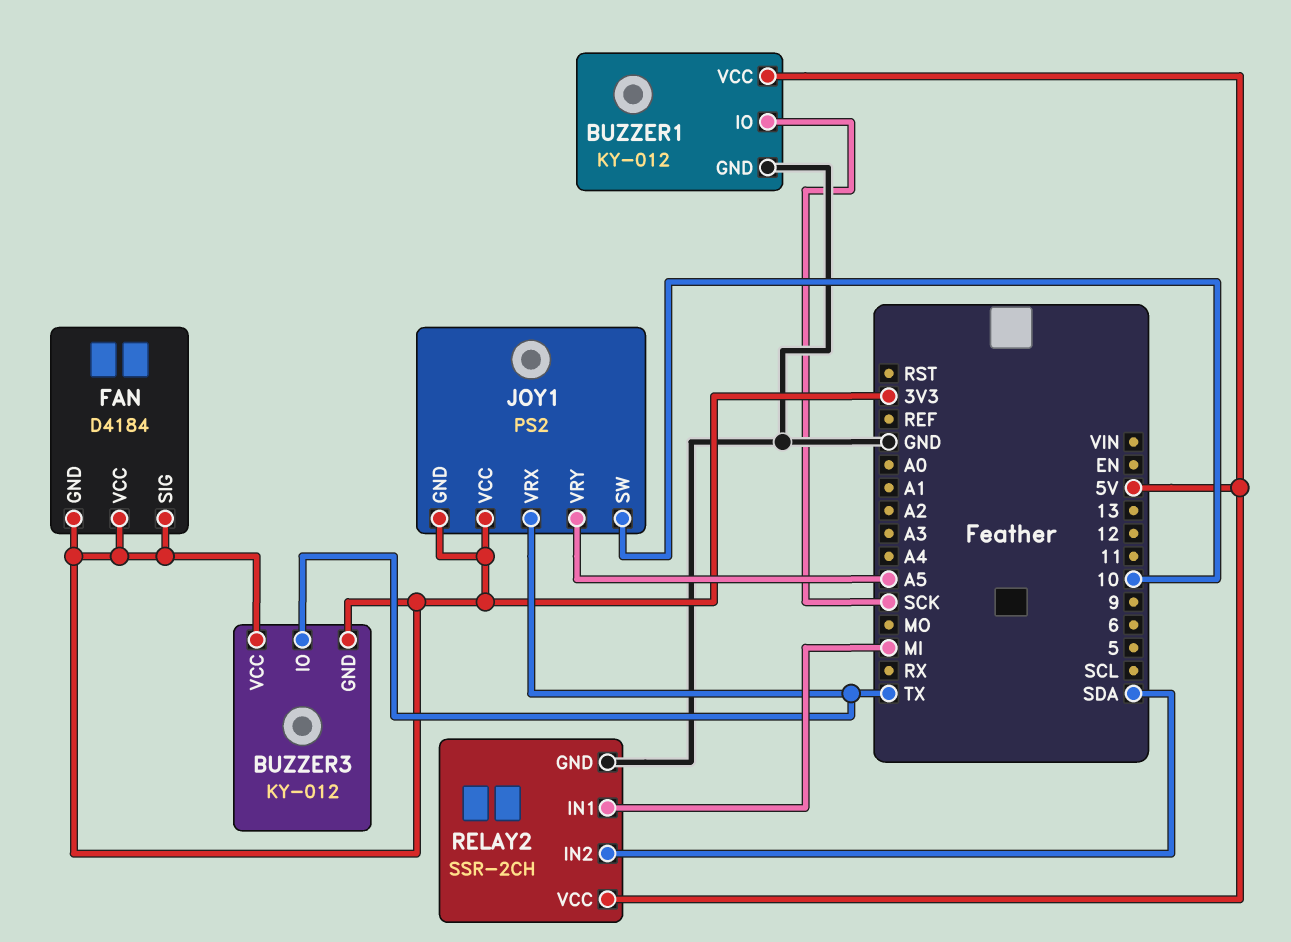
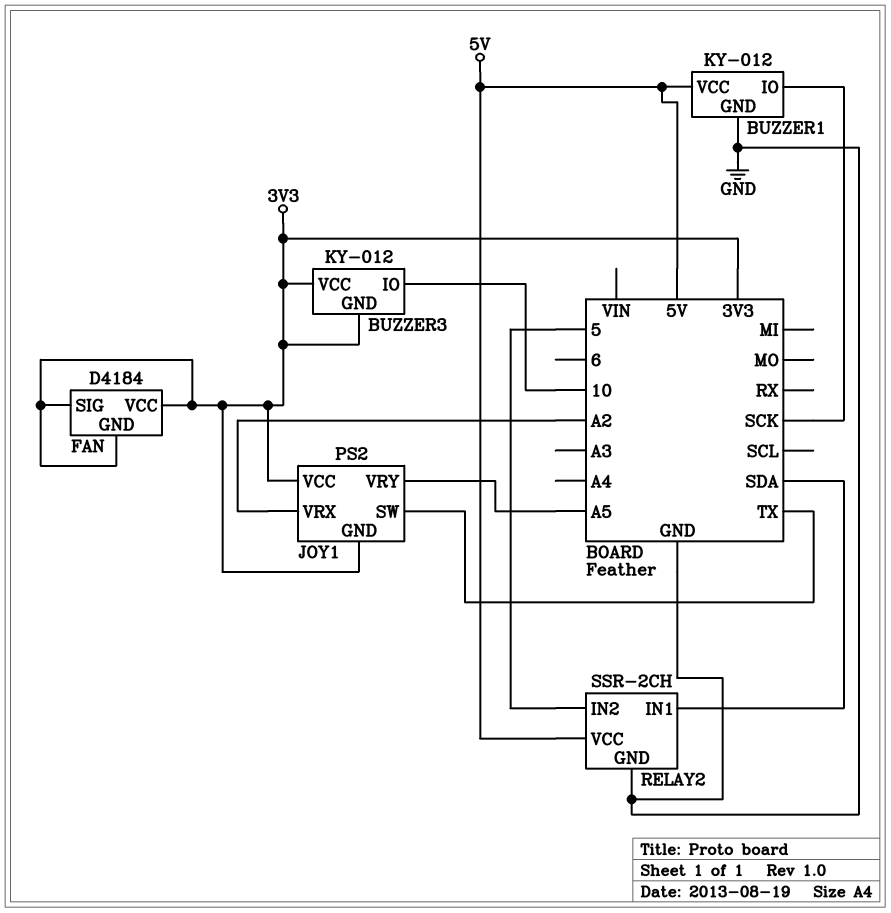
BUZZER3 pin IO: TX -> 10
JOY1 pin SW: 10 -> TX
JOY1 pin VRX: TX -> A2
RELAY2 pin IN1: MI -> SDA
RELAY2 pin IN2: SDA -> 5

